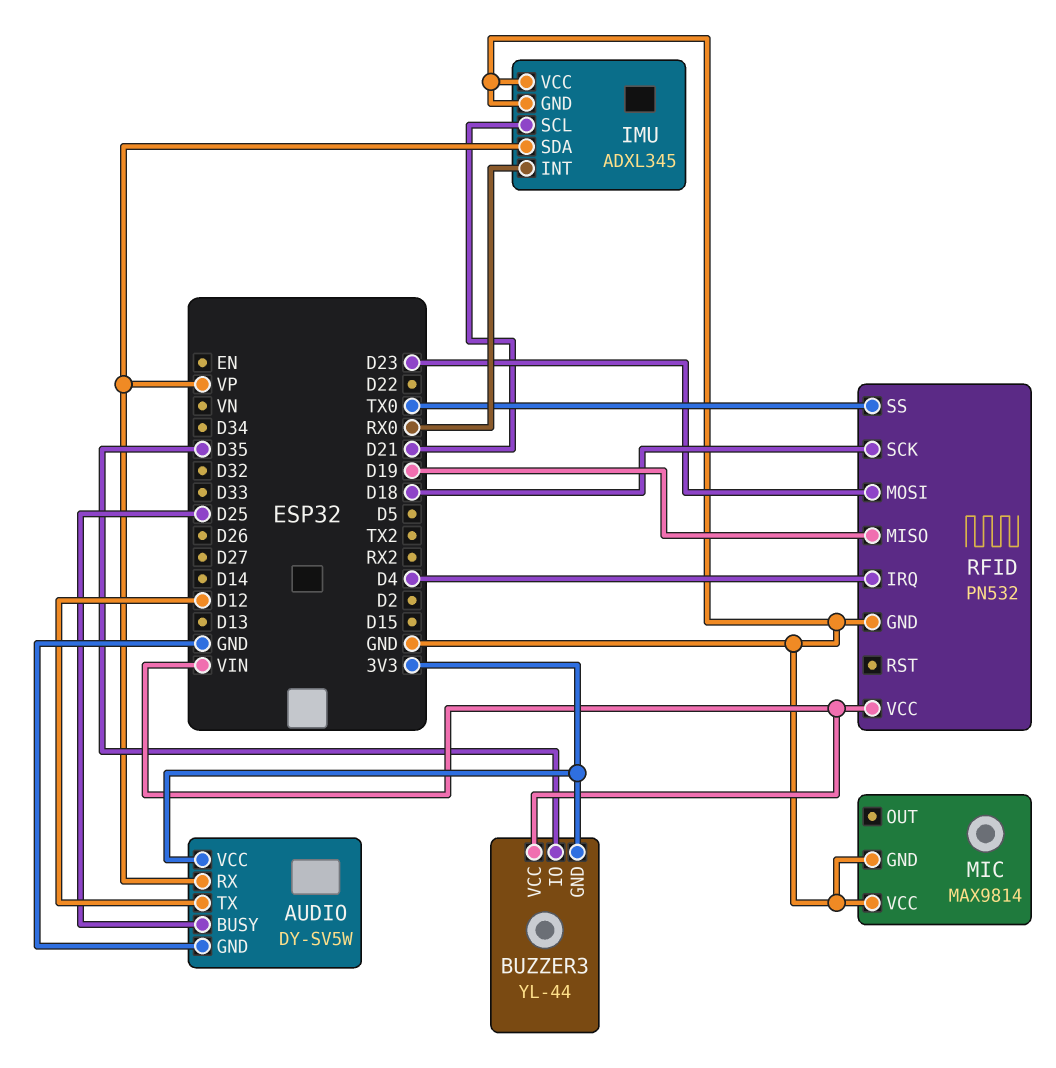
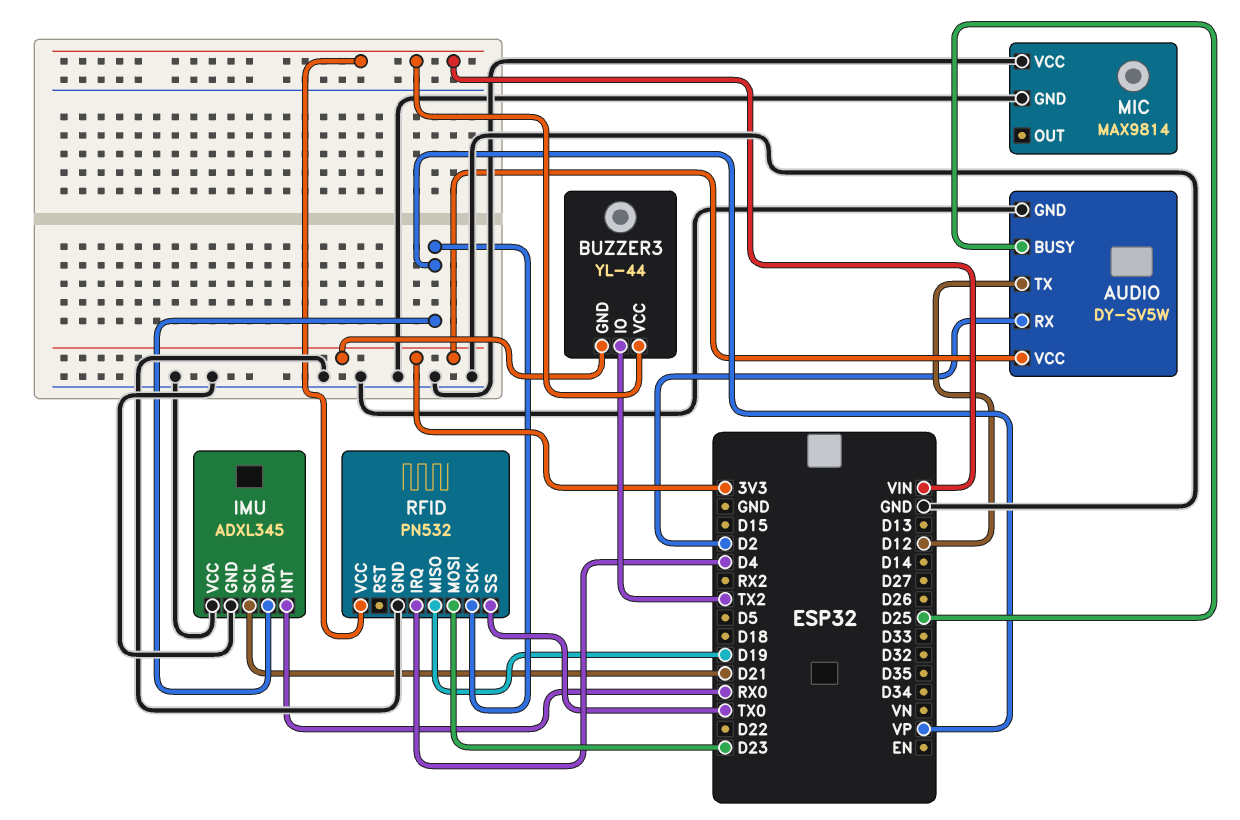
AUDIO pin RX: VP -> D2
BUZZER3 pin IO: D35 -> TX2
RFID pin SCK: D18 -> VP

